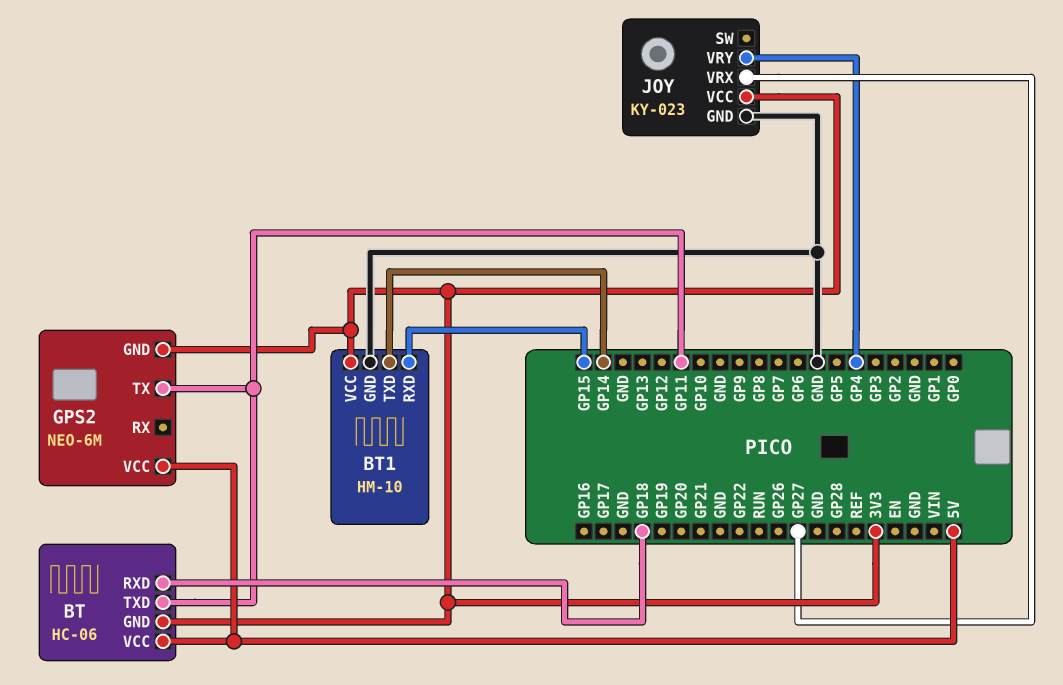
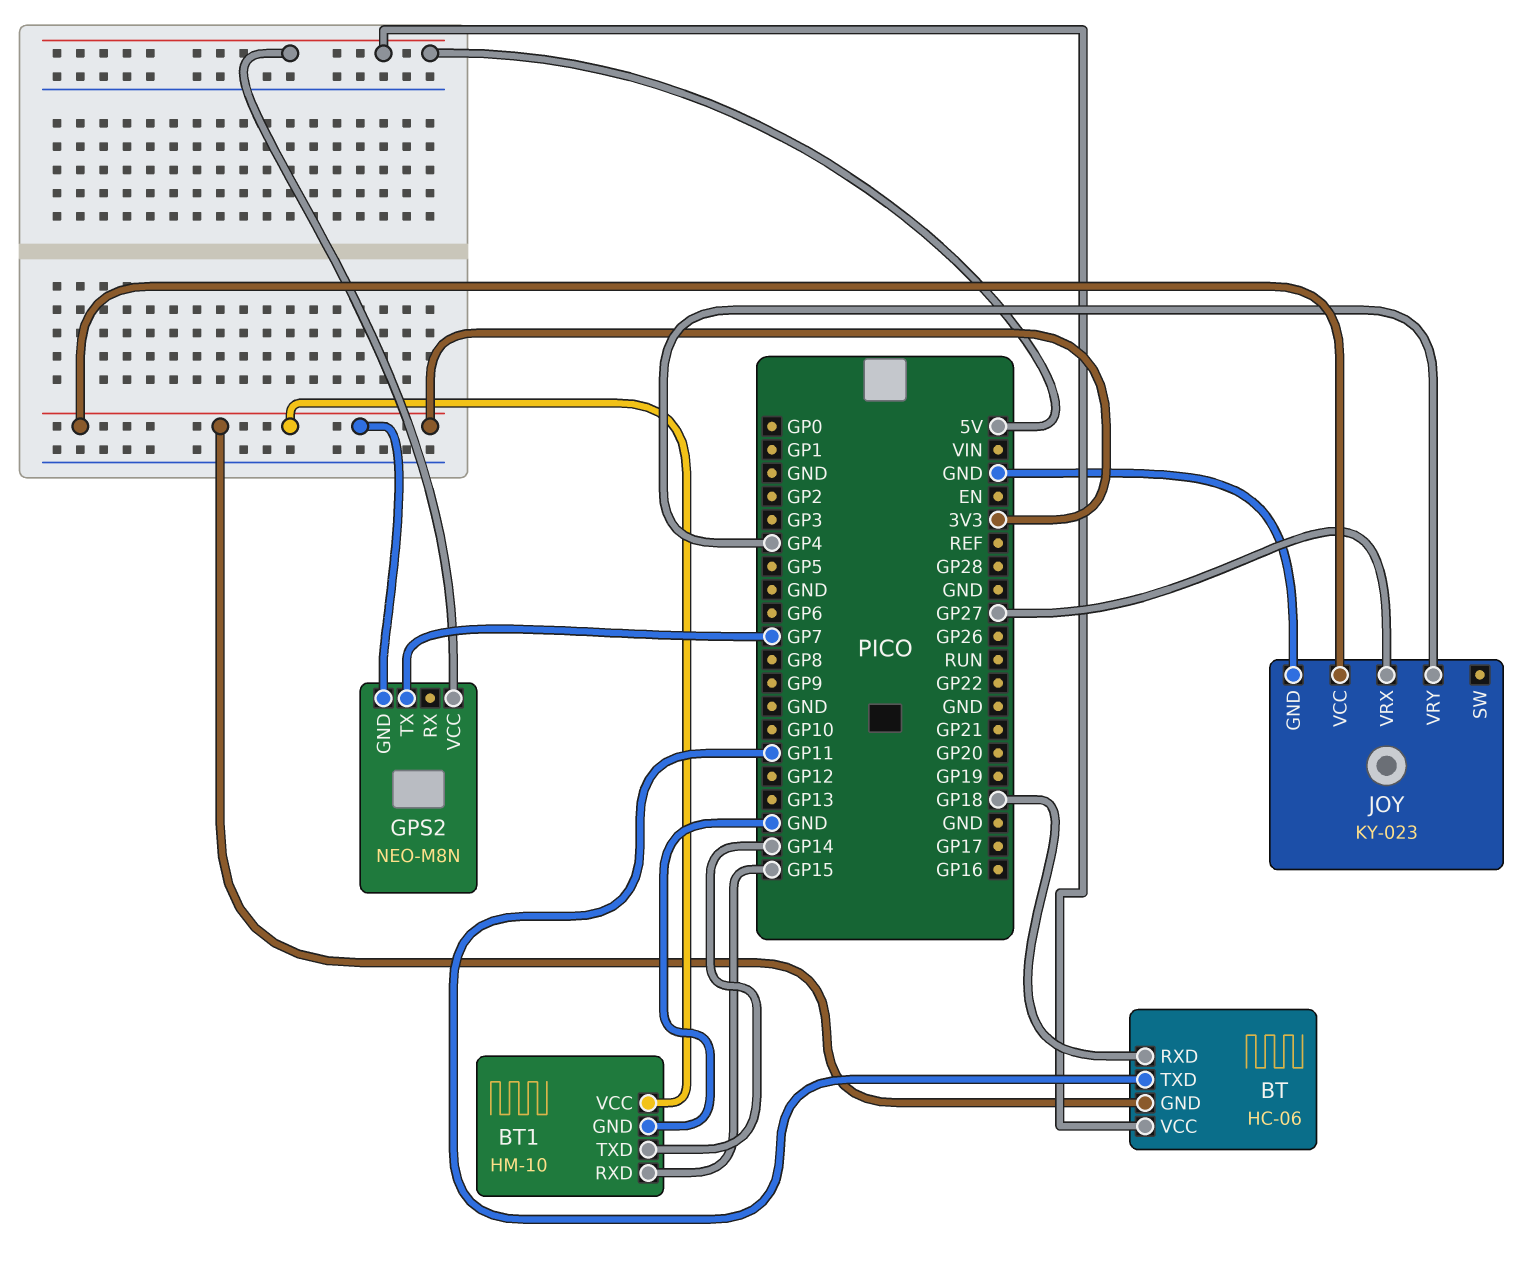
GPS2: NEO-6M -> NEO-M8N
GPS2 pin TX: GP11 -> GP7

